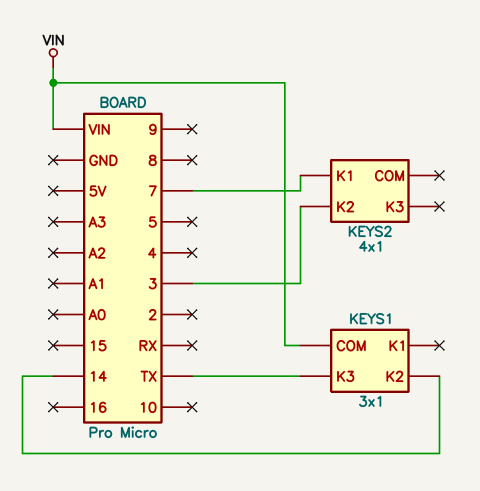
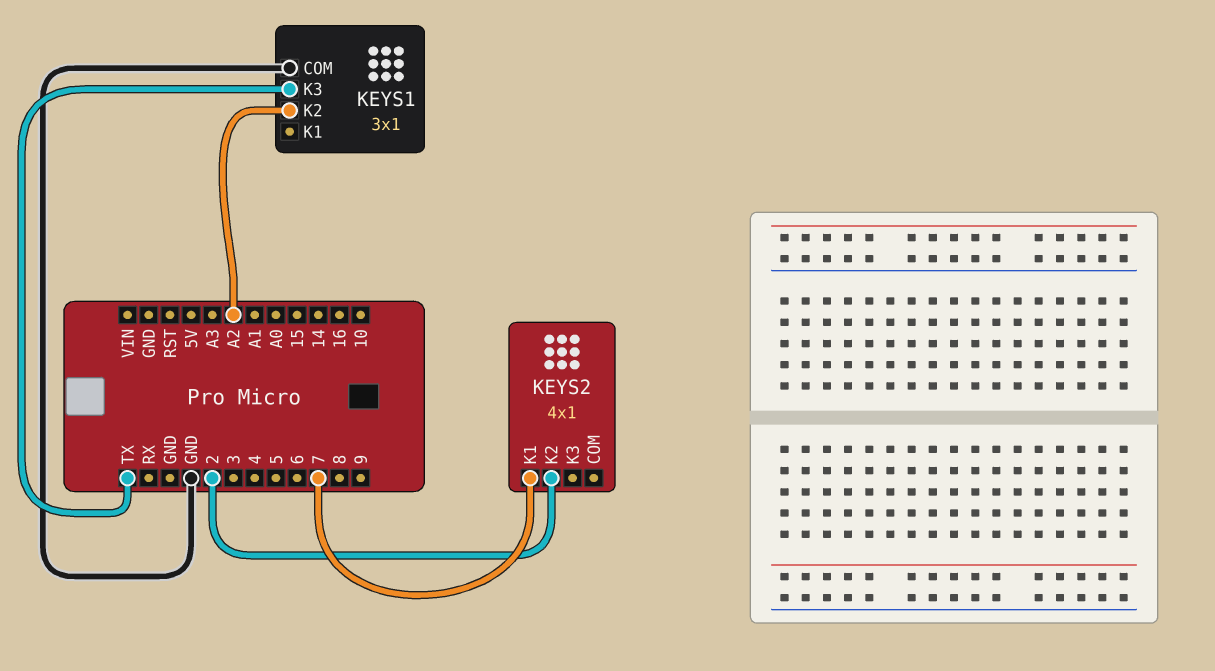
KEYS1 pin COM: VIN -> GND
KEYS1 pin K2: 14 -> A2
KEYS2 pin K2: 3 -> 2

